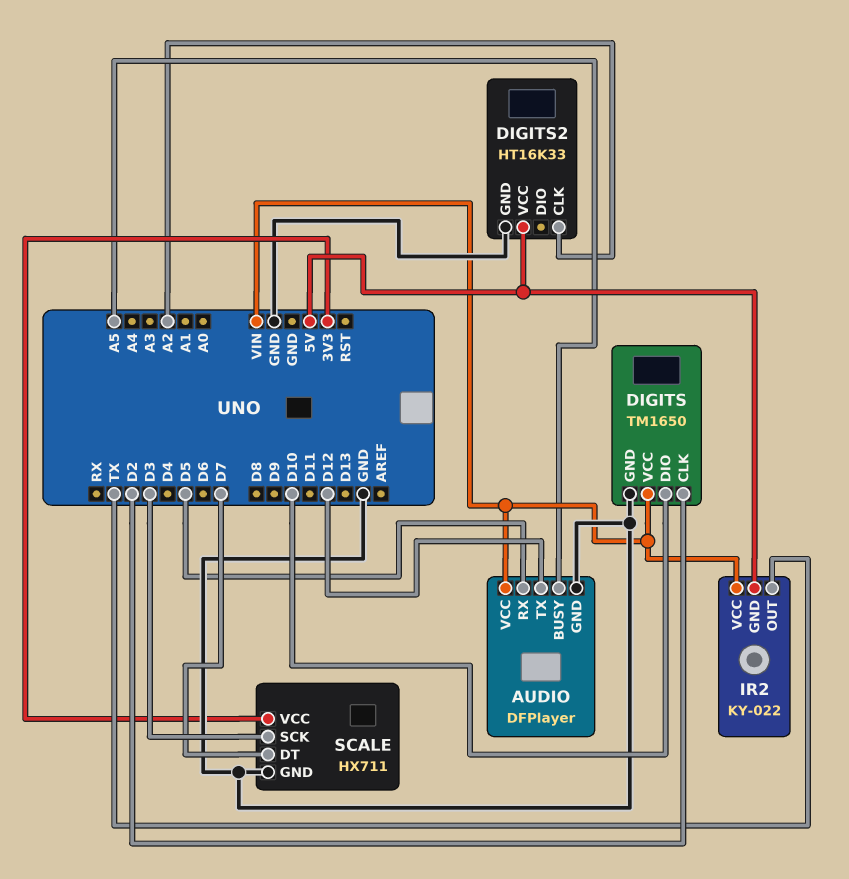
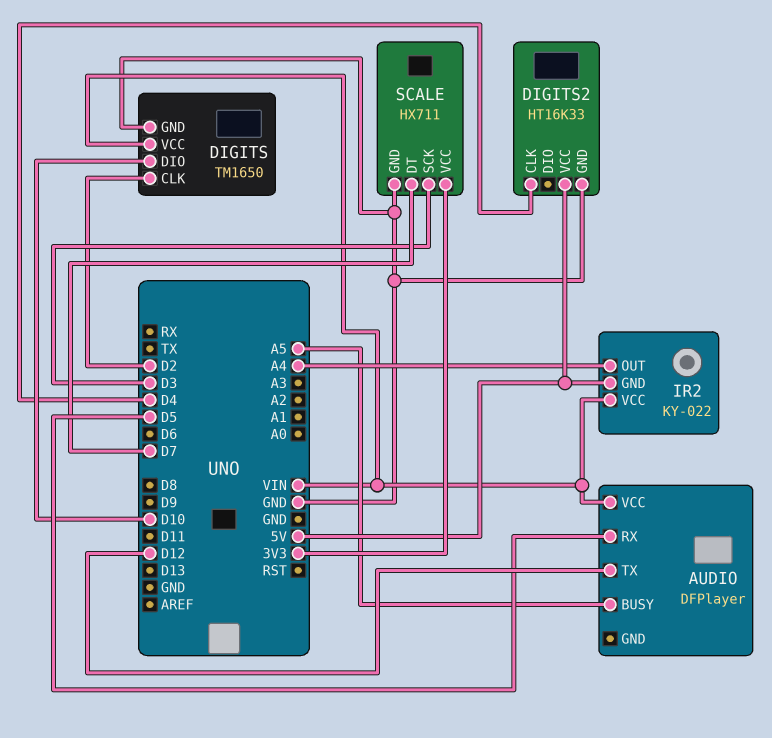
AUDIO pin GND: GND -> none
DIGITS2 pin CLK: A2 -> D4
IR2 pin OUT: TX -> A4

